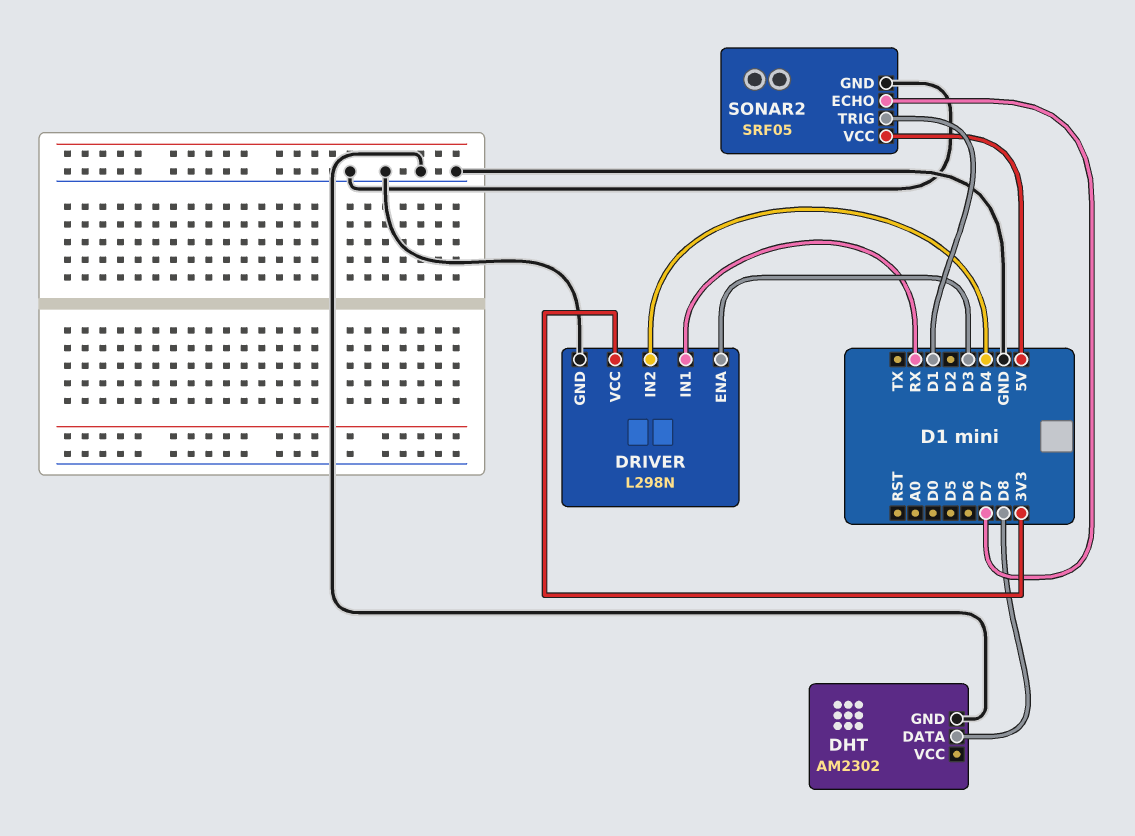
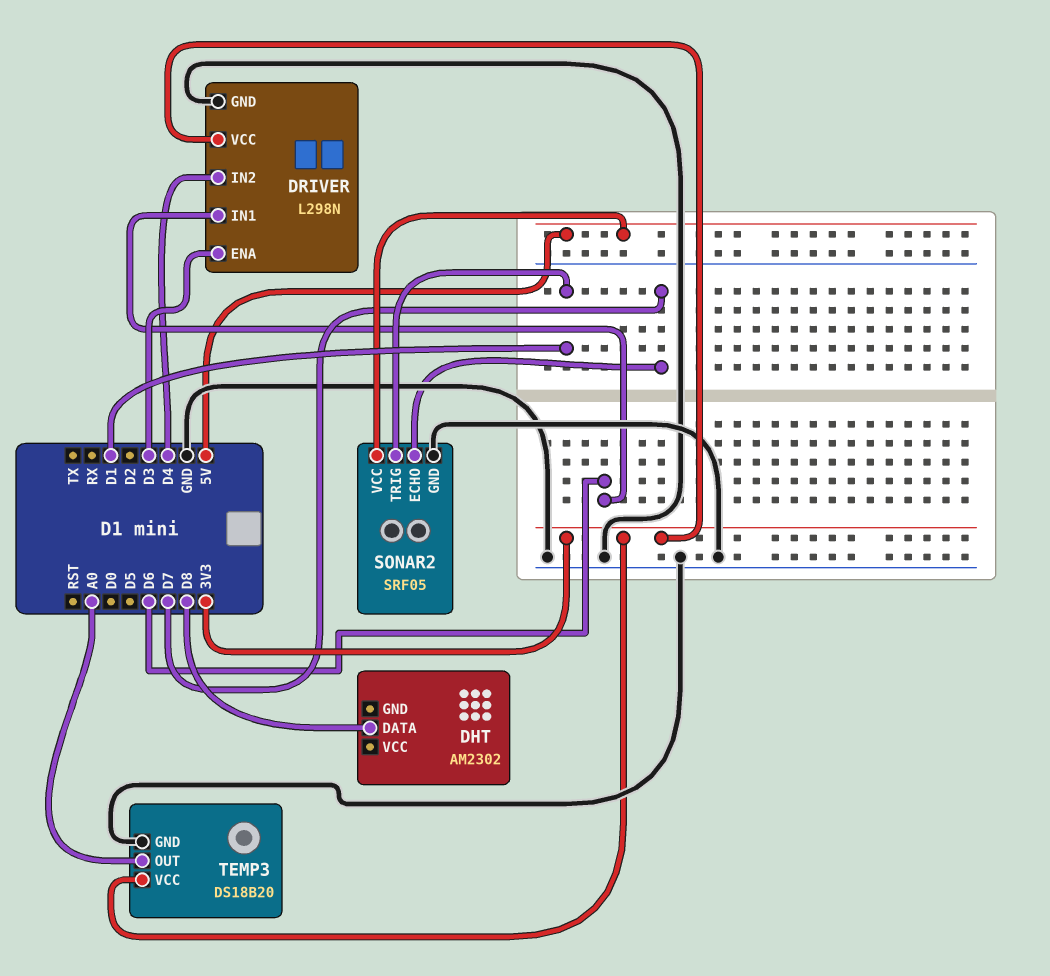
DHT pin GND: GND -> none
DRIVER pin IN1: RX -> D6
TEMP3: none -> DS18B20
TEMP3 pin GND: none -> GND
TEMP3 pin OUT: none -> A0
TEMP3 pin VCC: none -> 3V3

